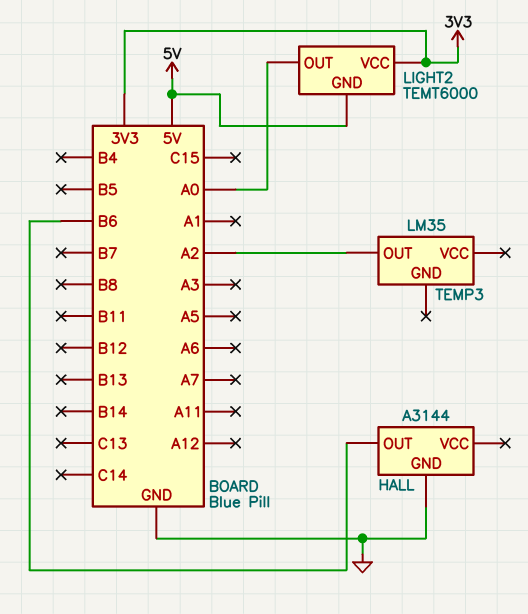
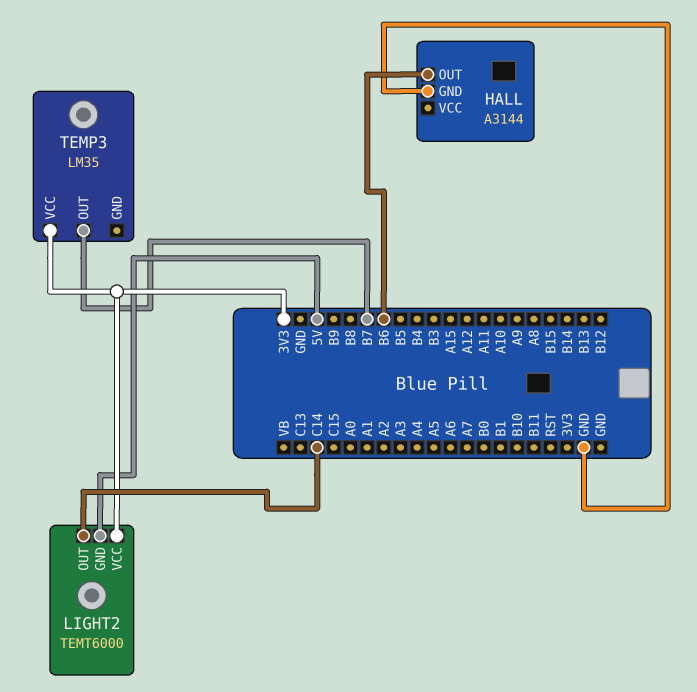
LIGHT2 pin OUT: A0 -> C14
TEMP3 pin OUT: A2 -> B7
TEMP3 pin VCC: none -> 3V3

